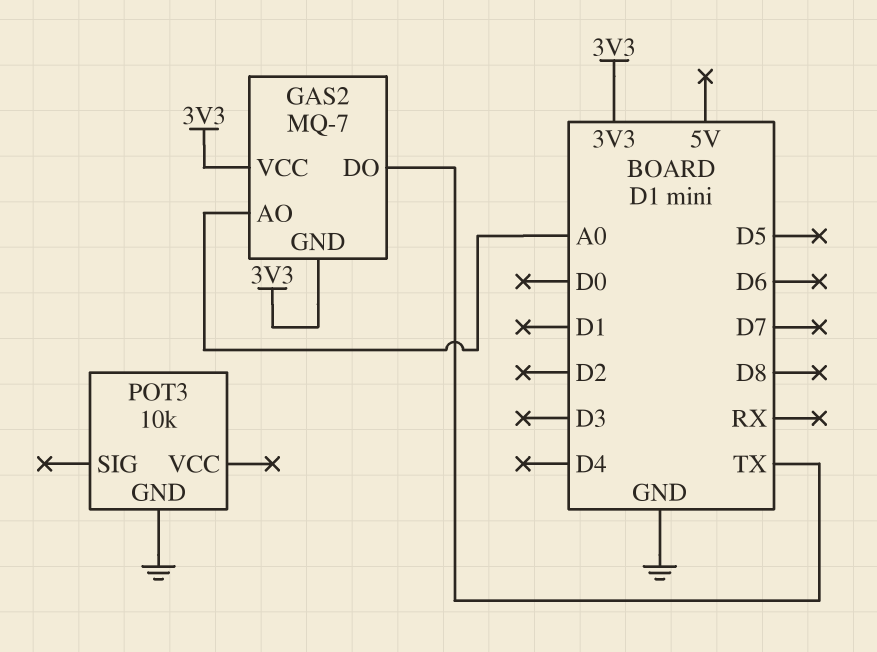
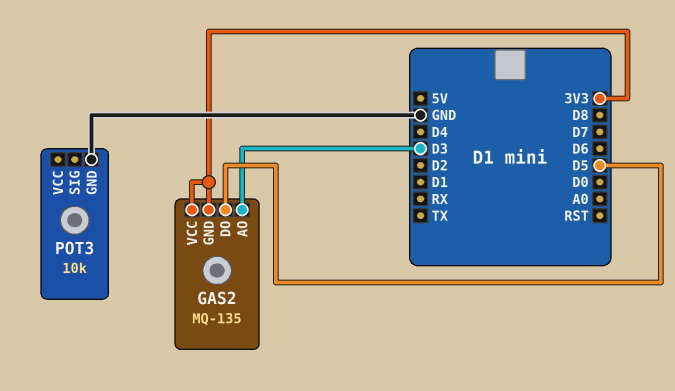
GAS2: MQ-7 -> MQ-135
GAS2 pin AO: A0 -> D3
GAS2 pin DO: TX -> D5

